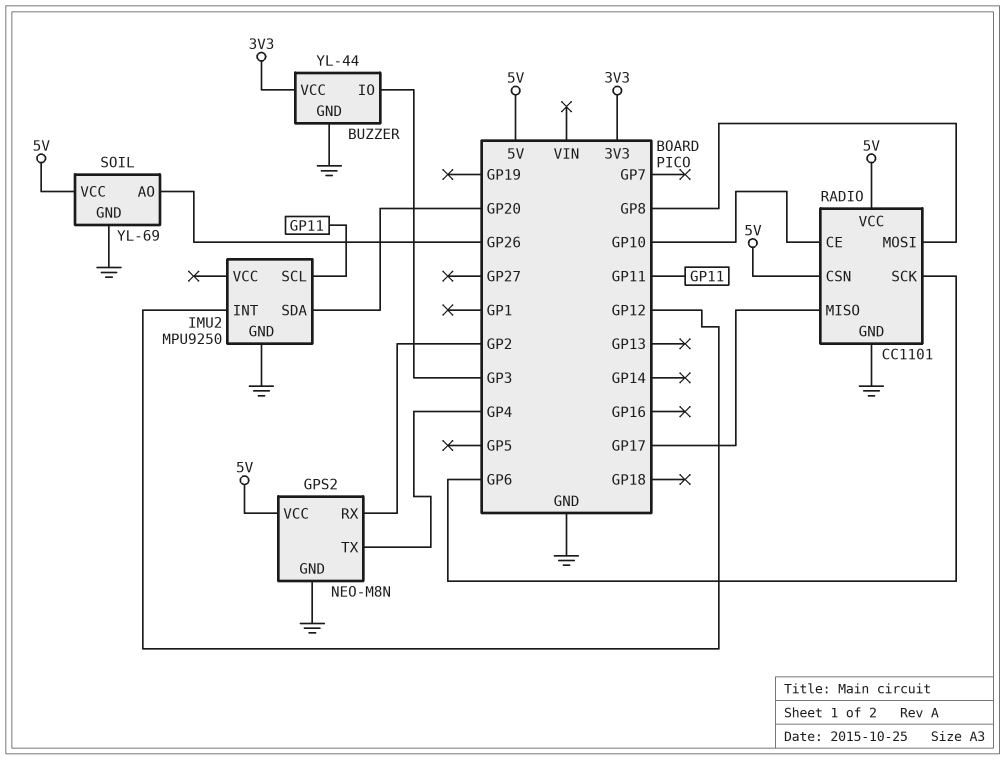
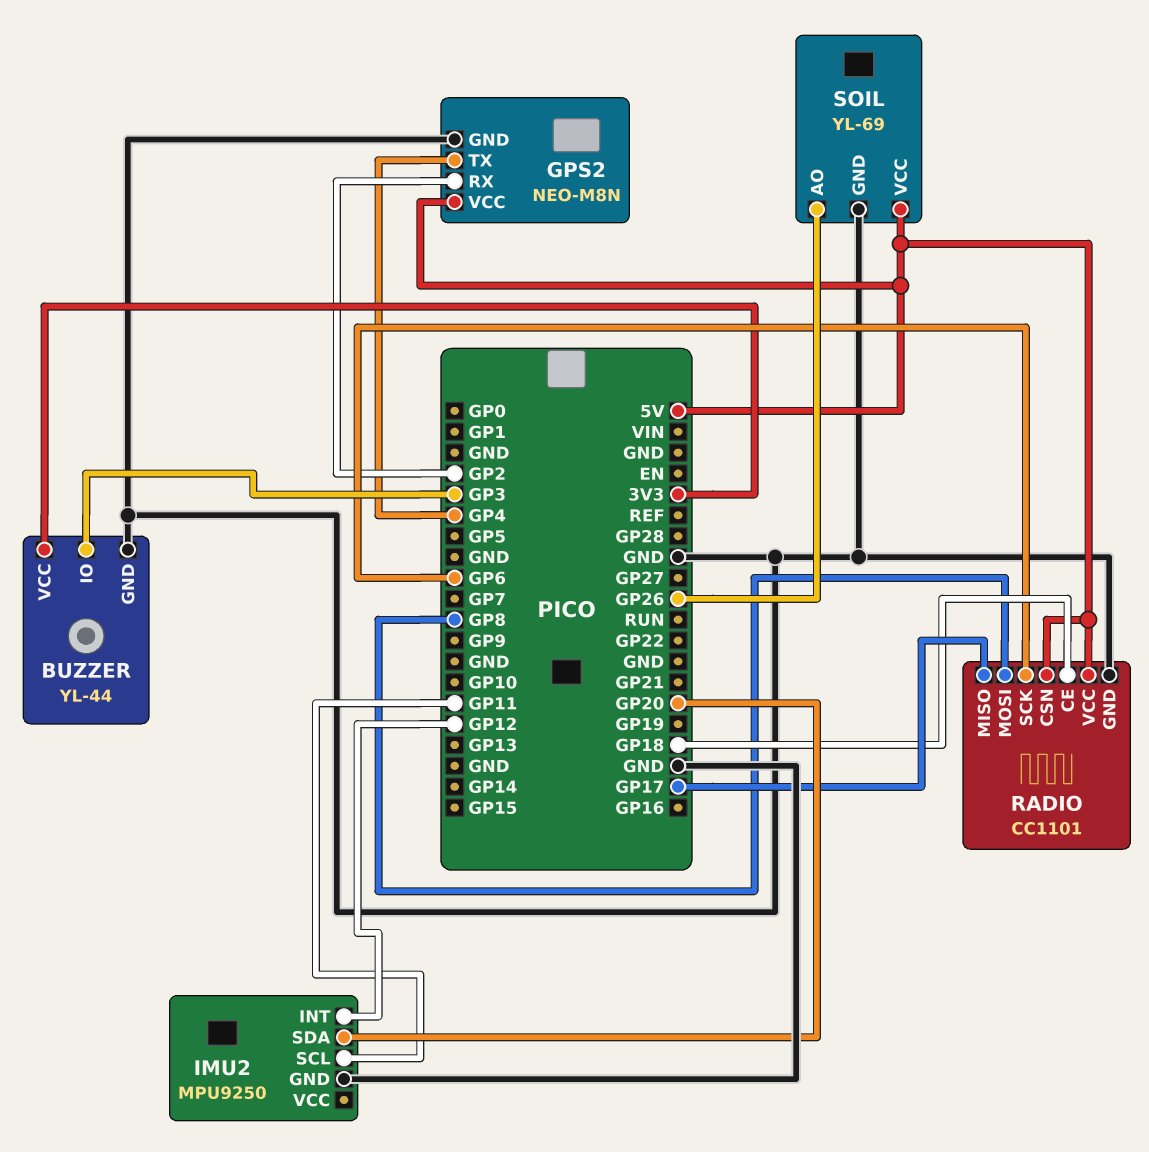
RADIO pin CE: GP10 -> GP18

